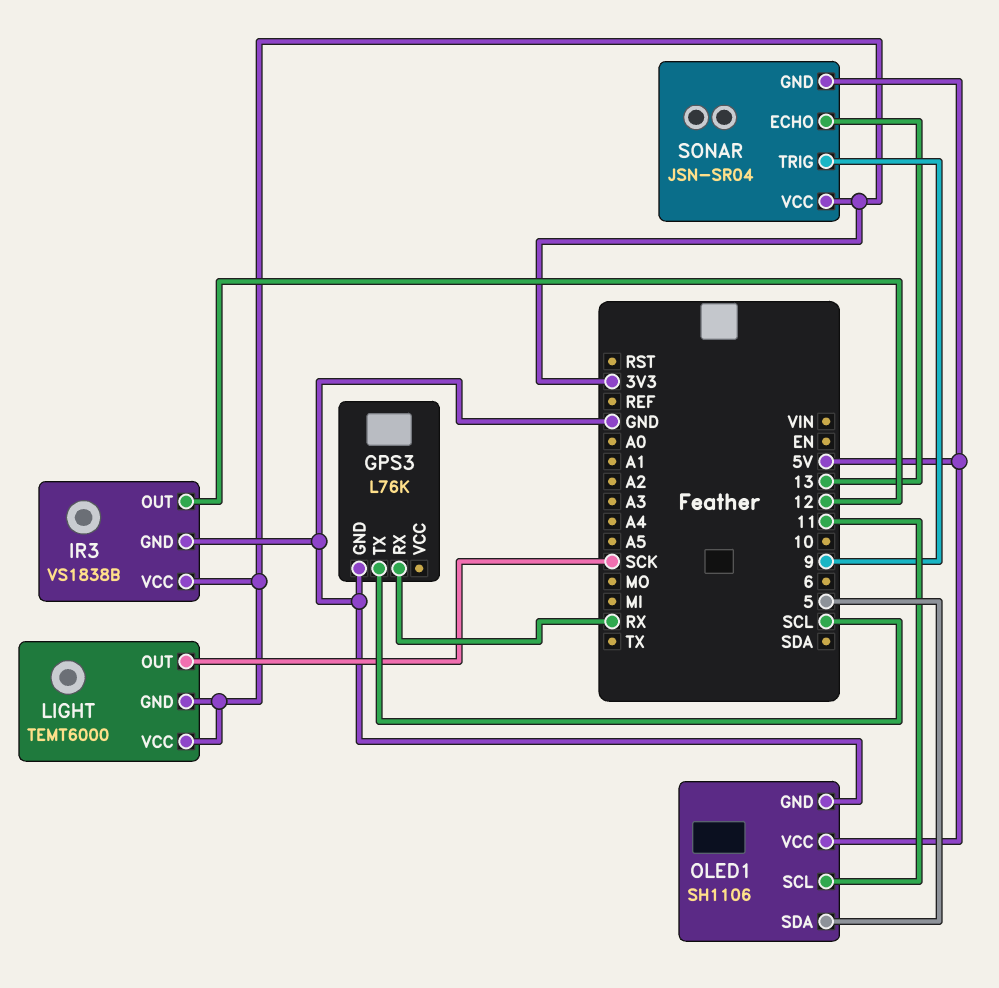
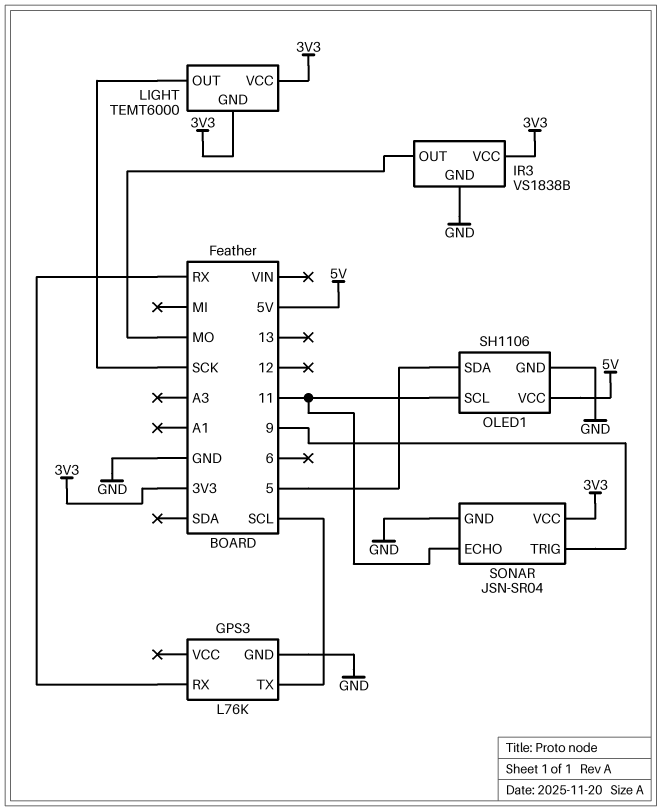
IR3 pin OUT: 12 -> MO
SONAR pin ECHO: 13 -> 11
SONAR pin GND: 5V -> GND

